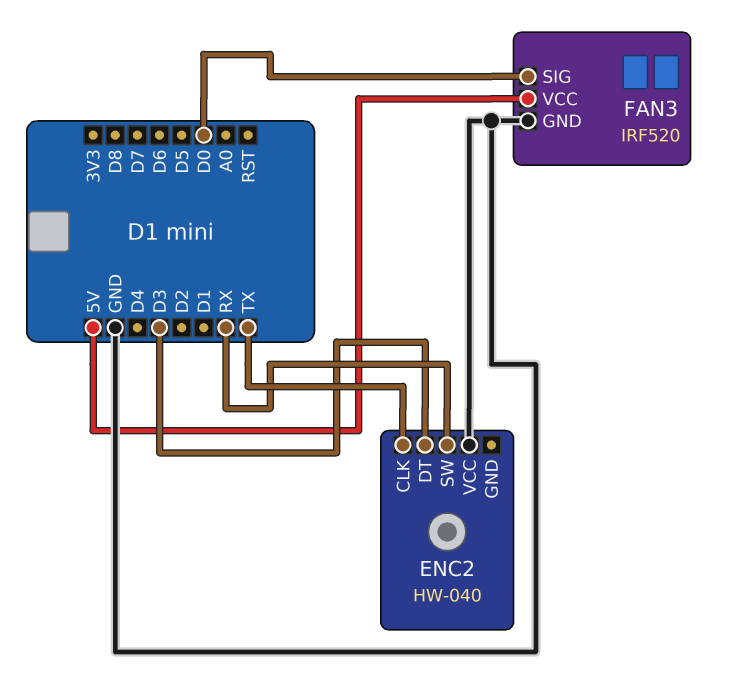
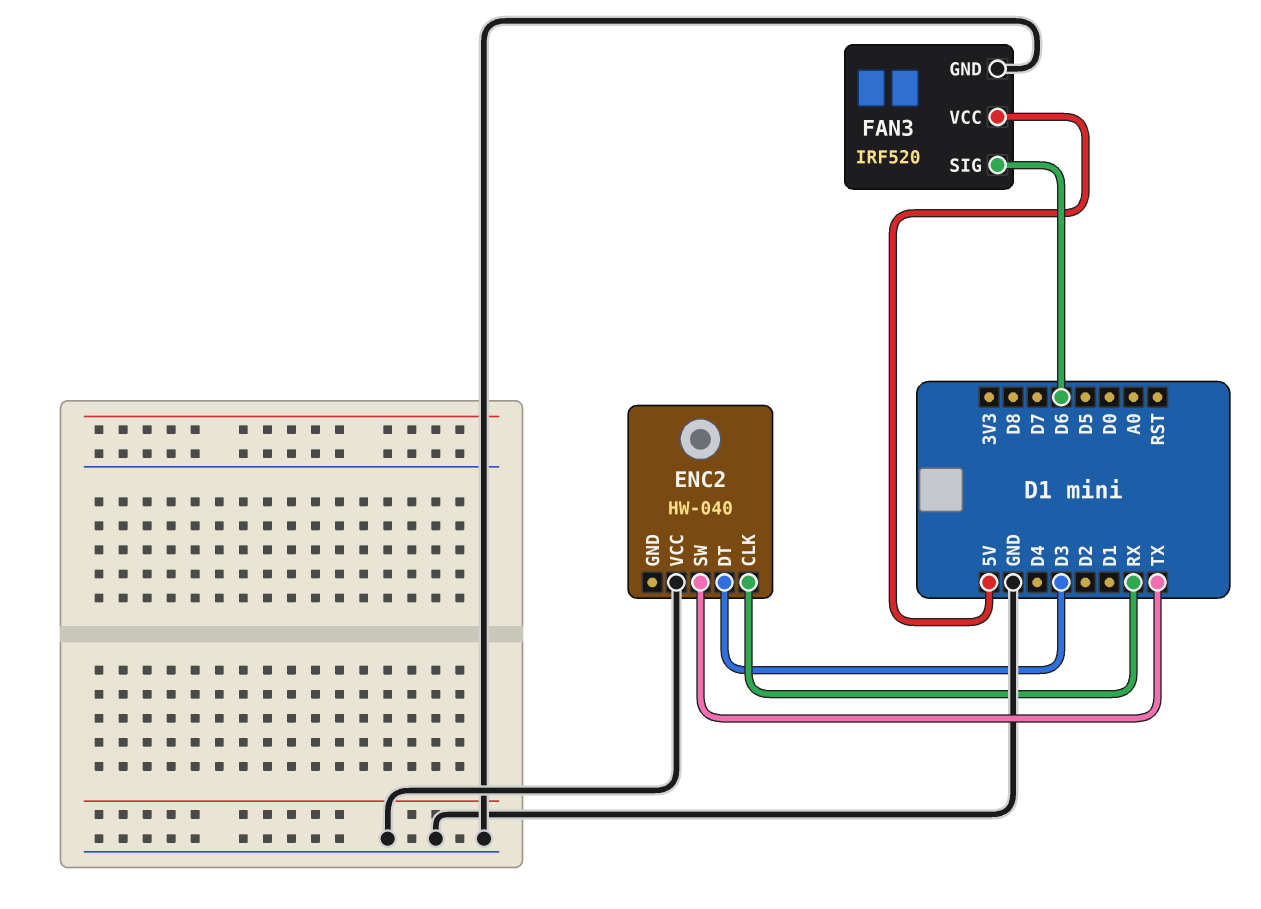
ENC2 pin CLK: TX -> RX
ENC2 pin SW: RX -> TX
FAN3 pin SIG: D0 -> D6

